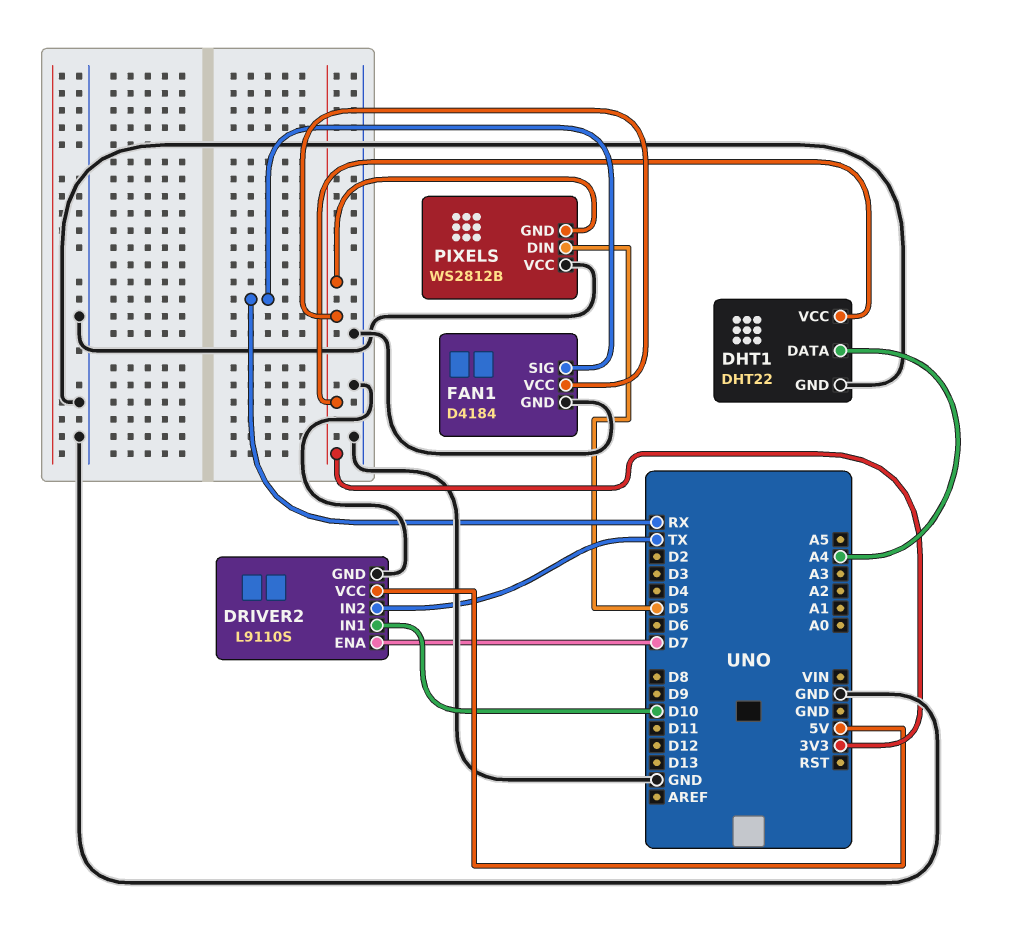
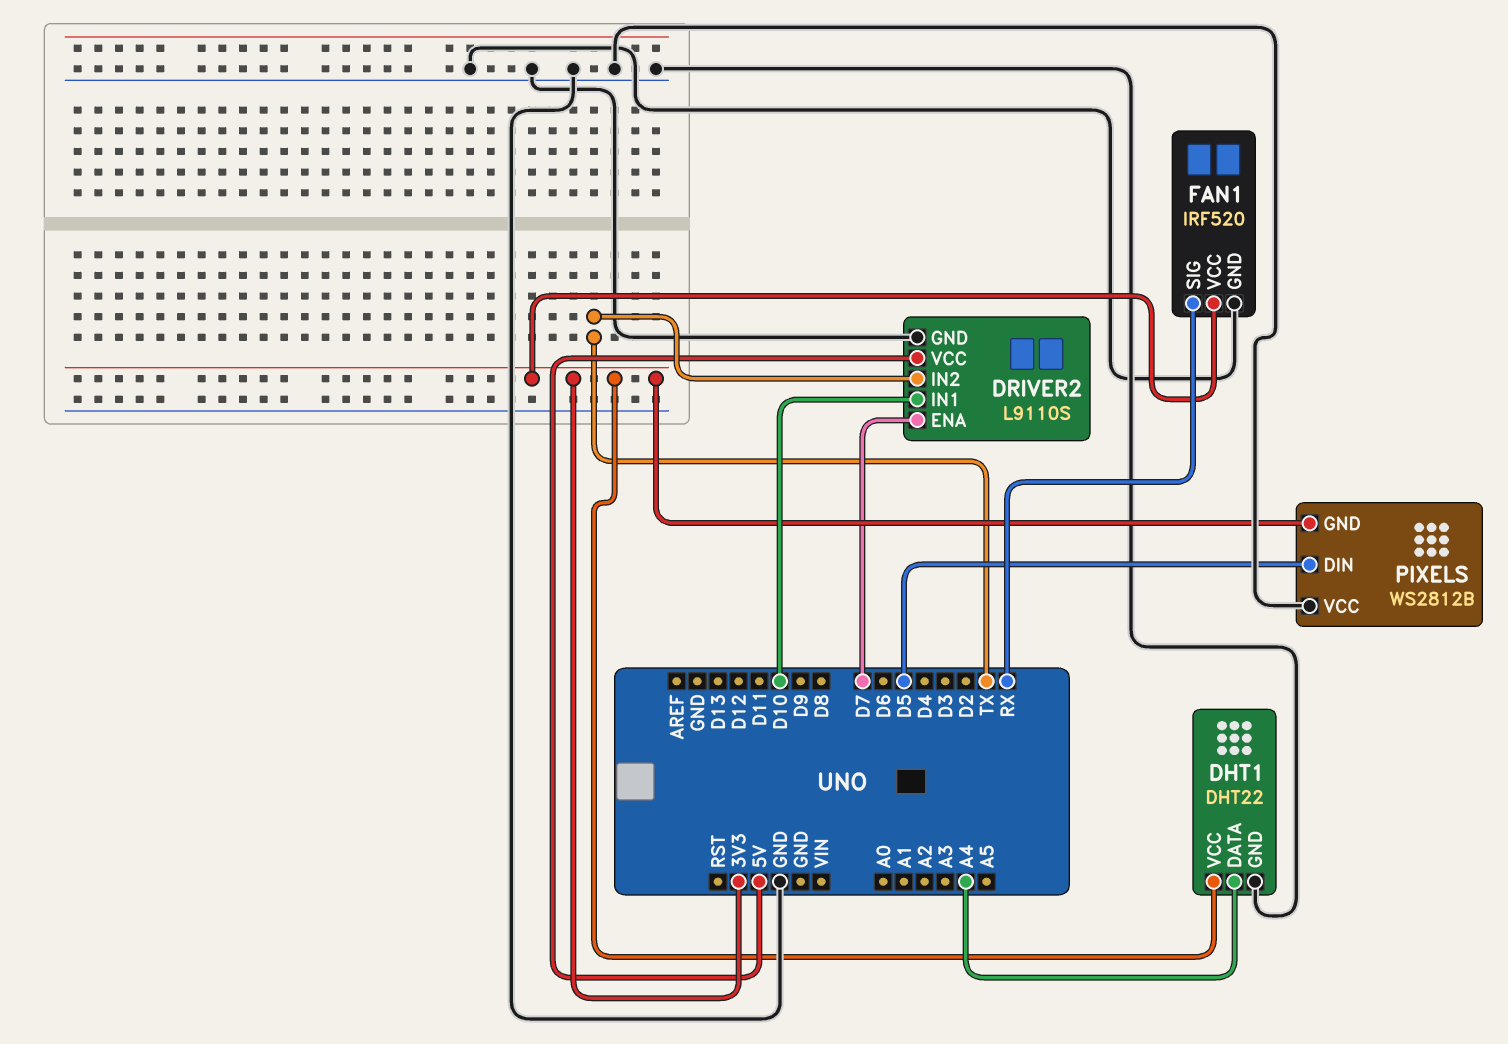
FAN1: D4184 -> IRF520

